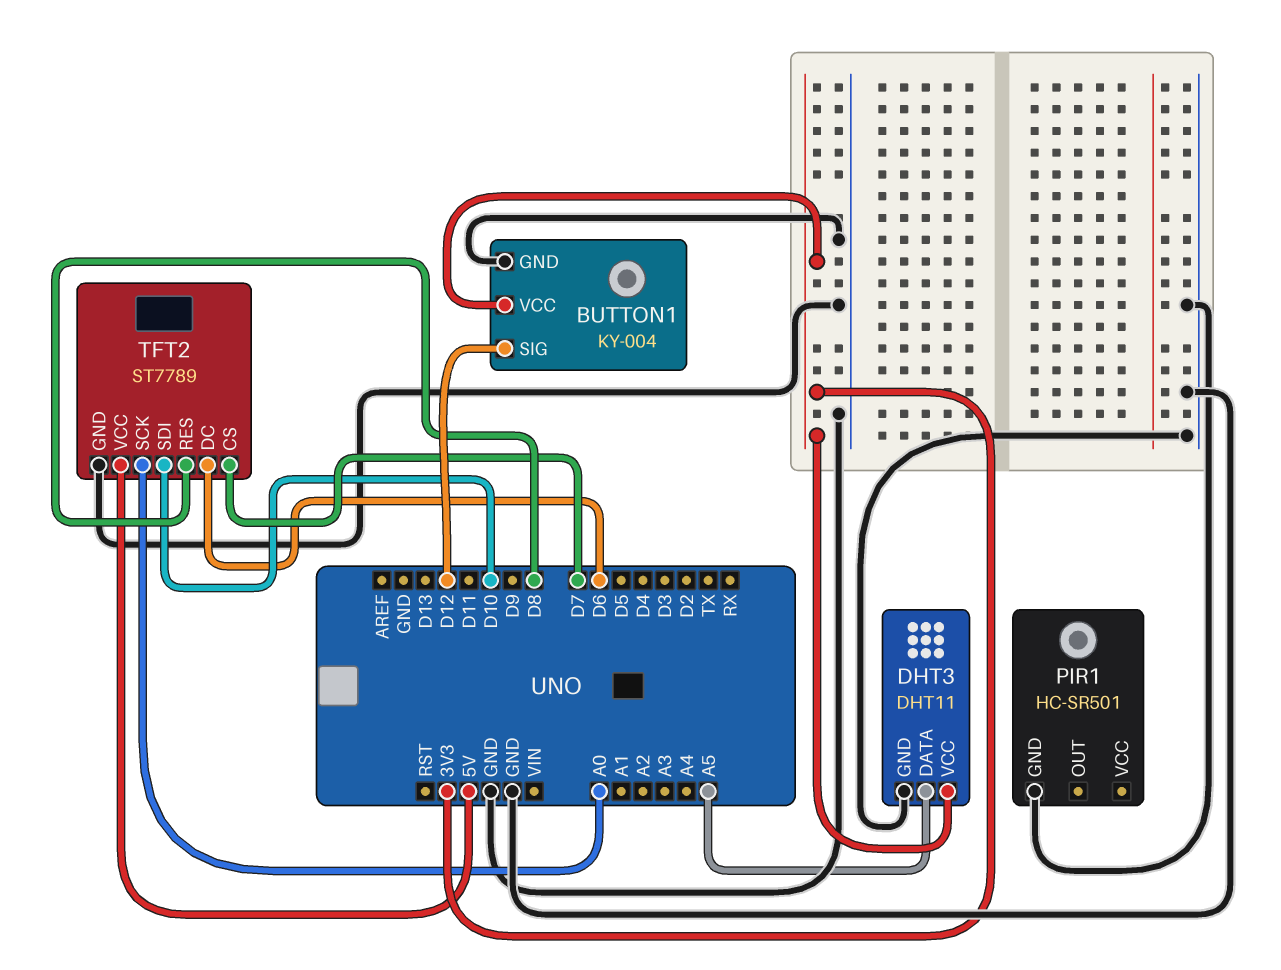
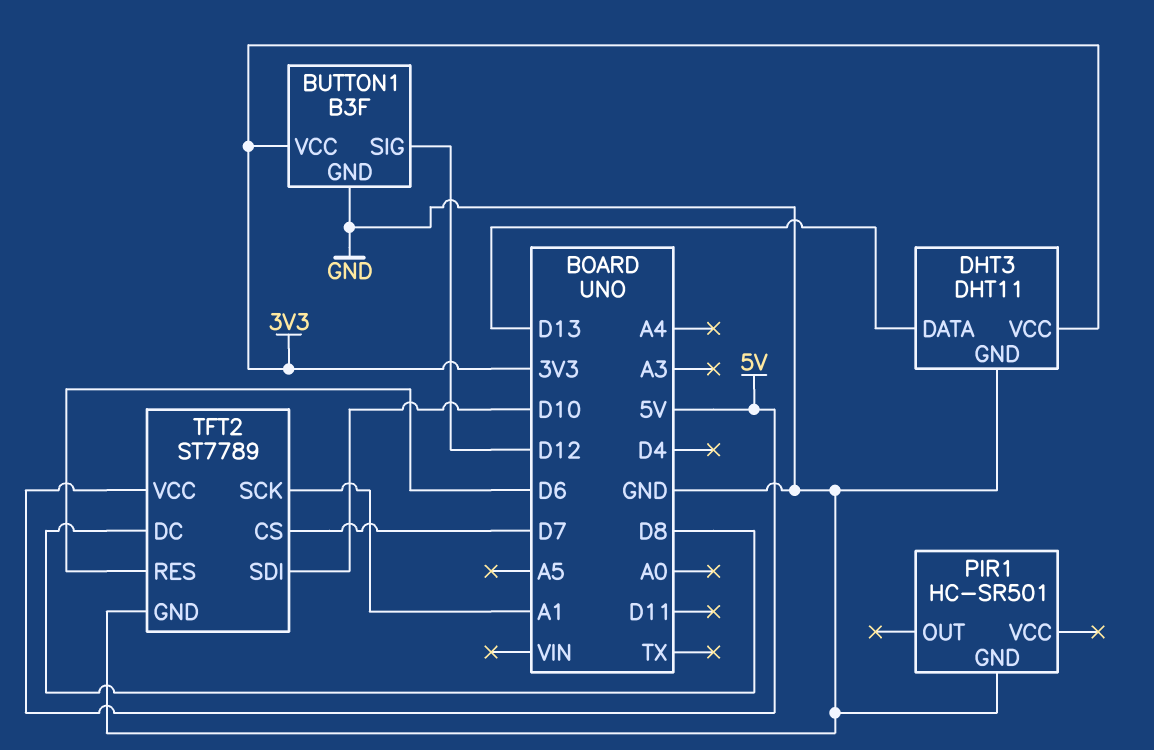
BUTTON1: KY-004 -> B3F
DHT3 pin DATA: A5 -> D13
TFT2 pin DC: D6 -> D8
TFT2 pin RES: D8 -> D6
TFT2 pin SCK: A0 -> A1

